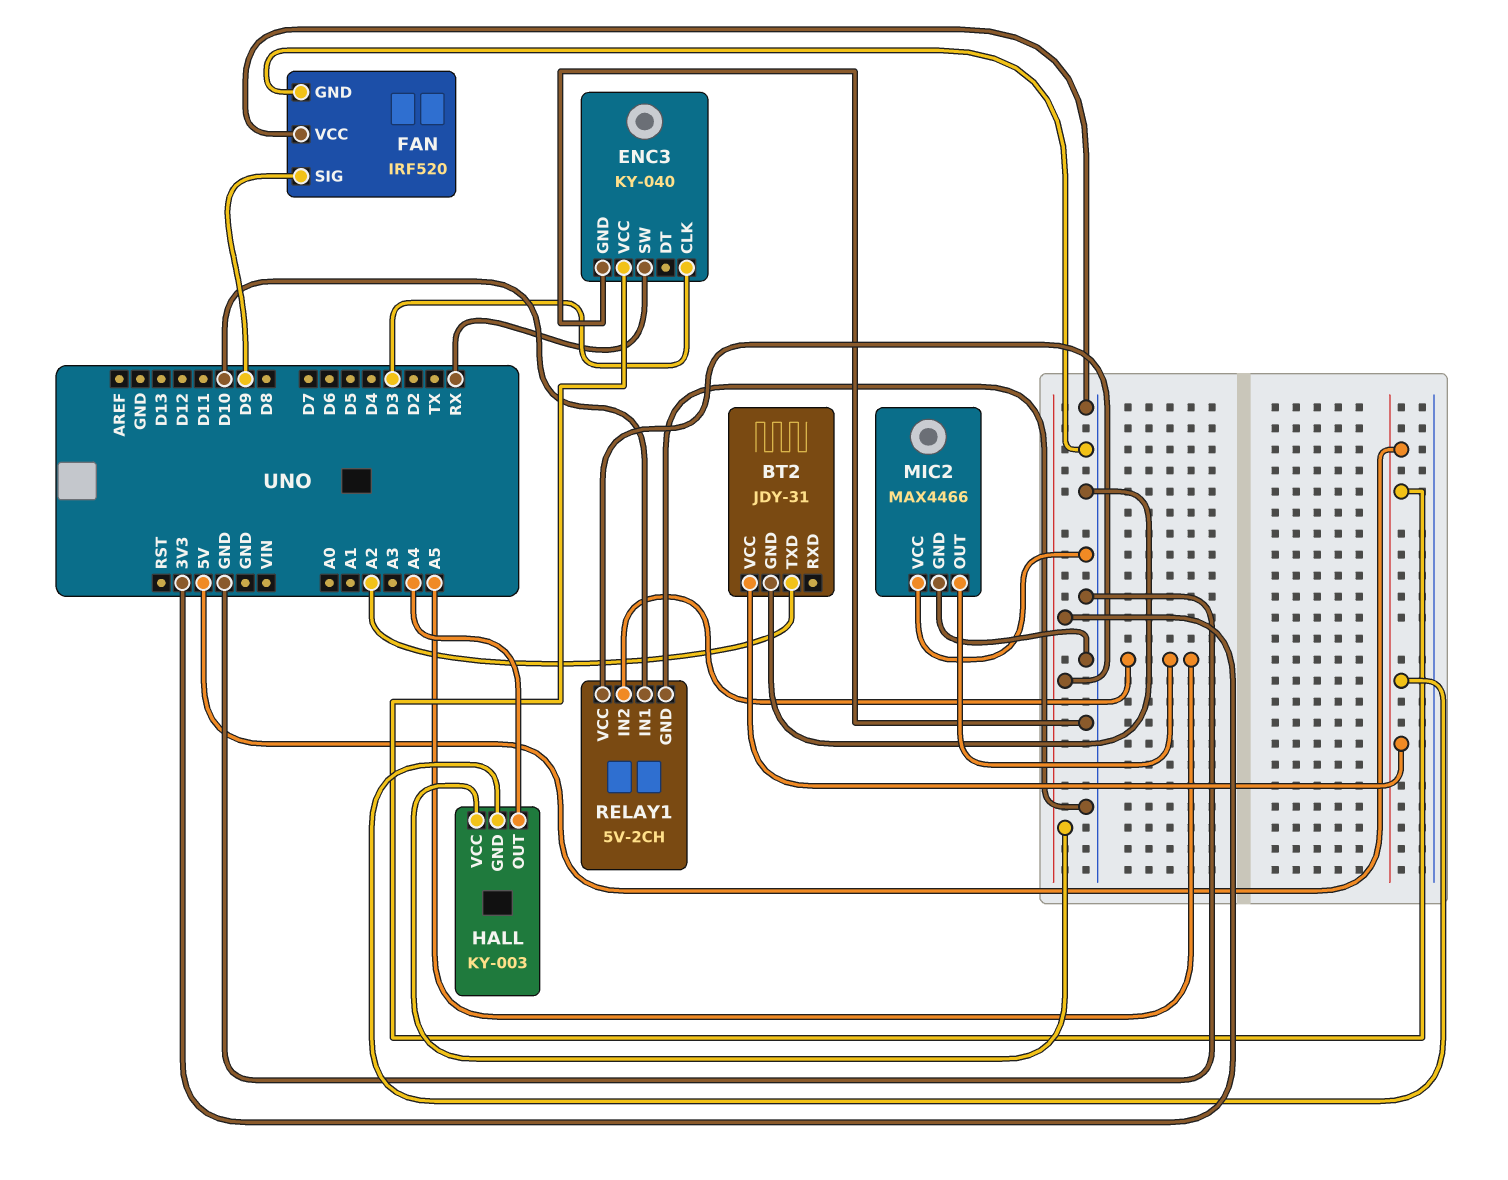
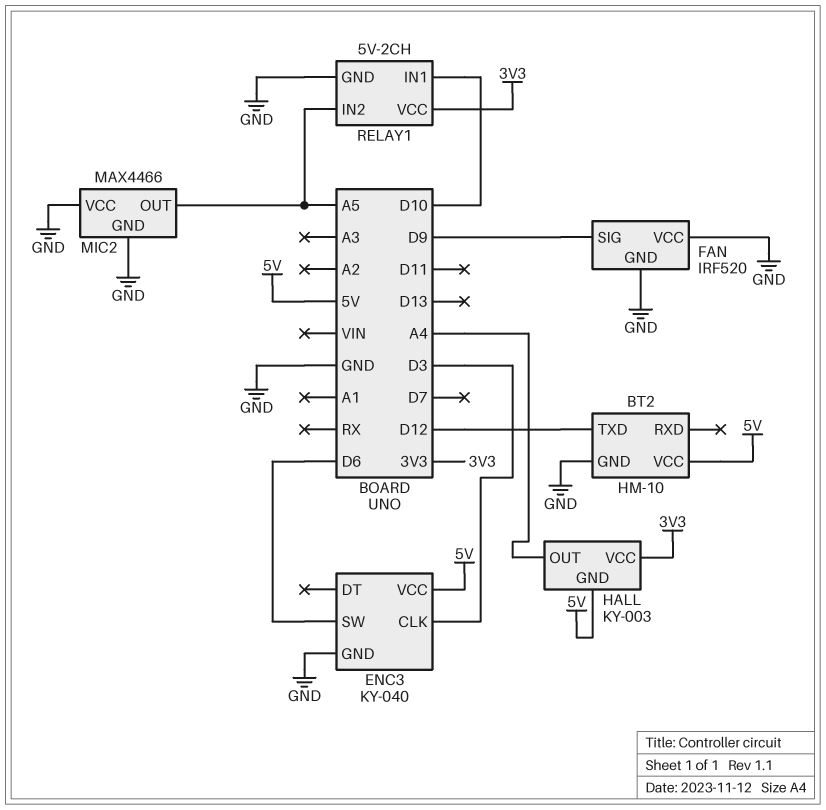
BT2: JDY-31 -> HM-10
BT2 pin TXD: A2 -> D12
ENC3 pin SW: RX -> D6

